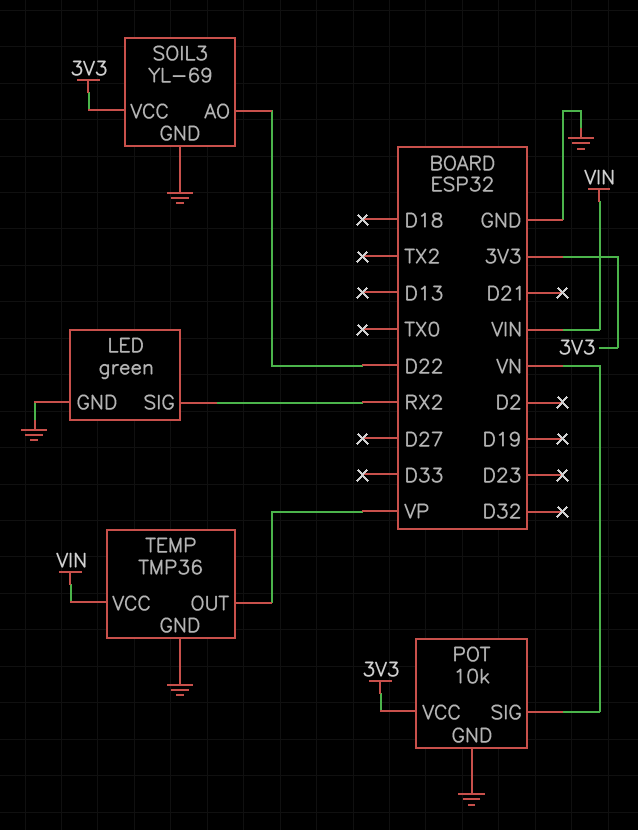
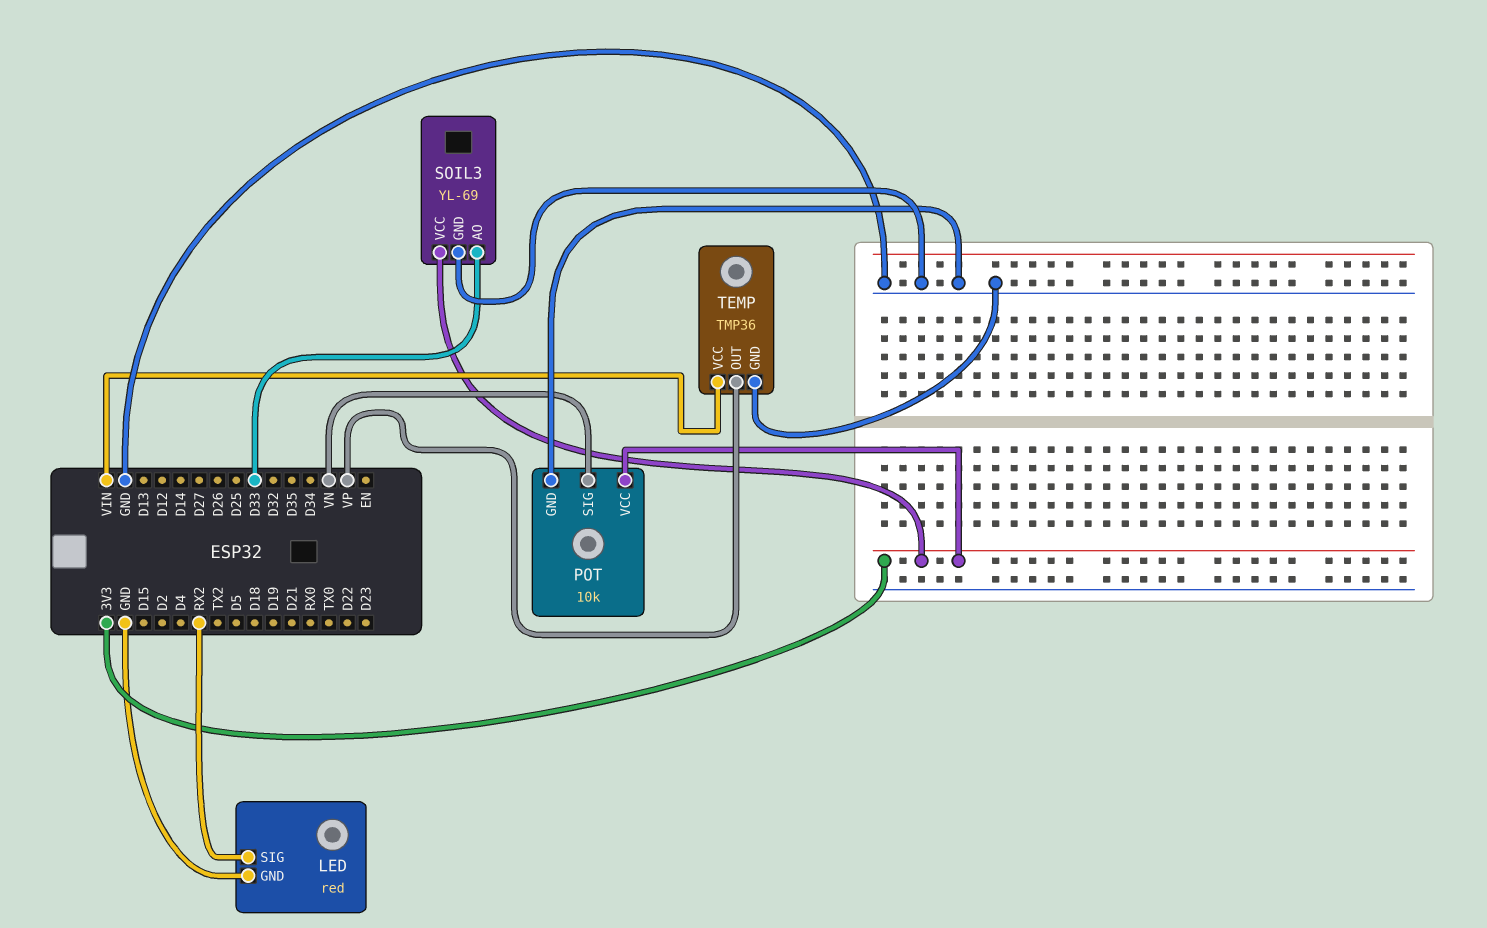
LED: green -> red
SOIL3 pin AO: D22 -> D33

